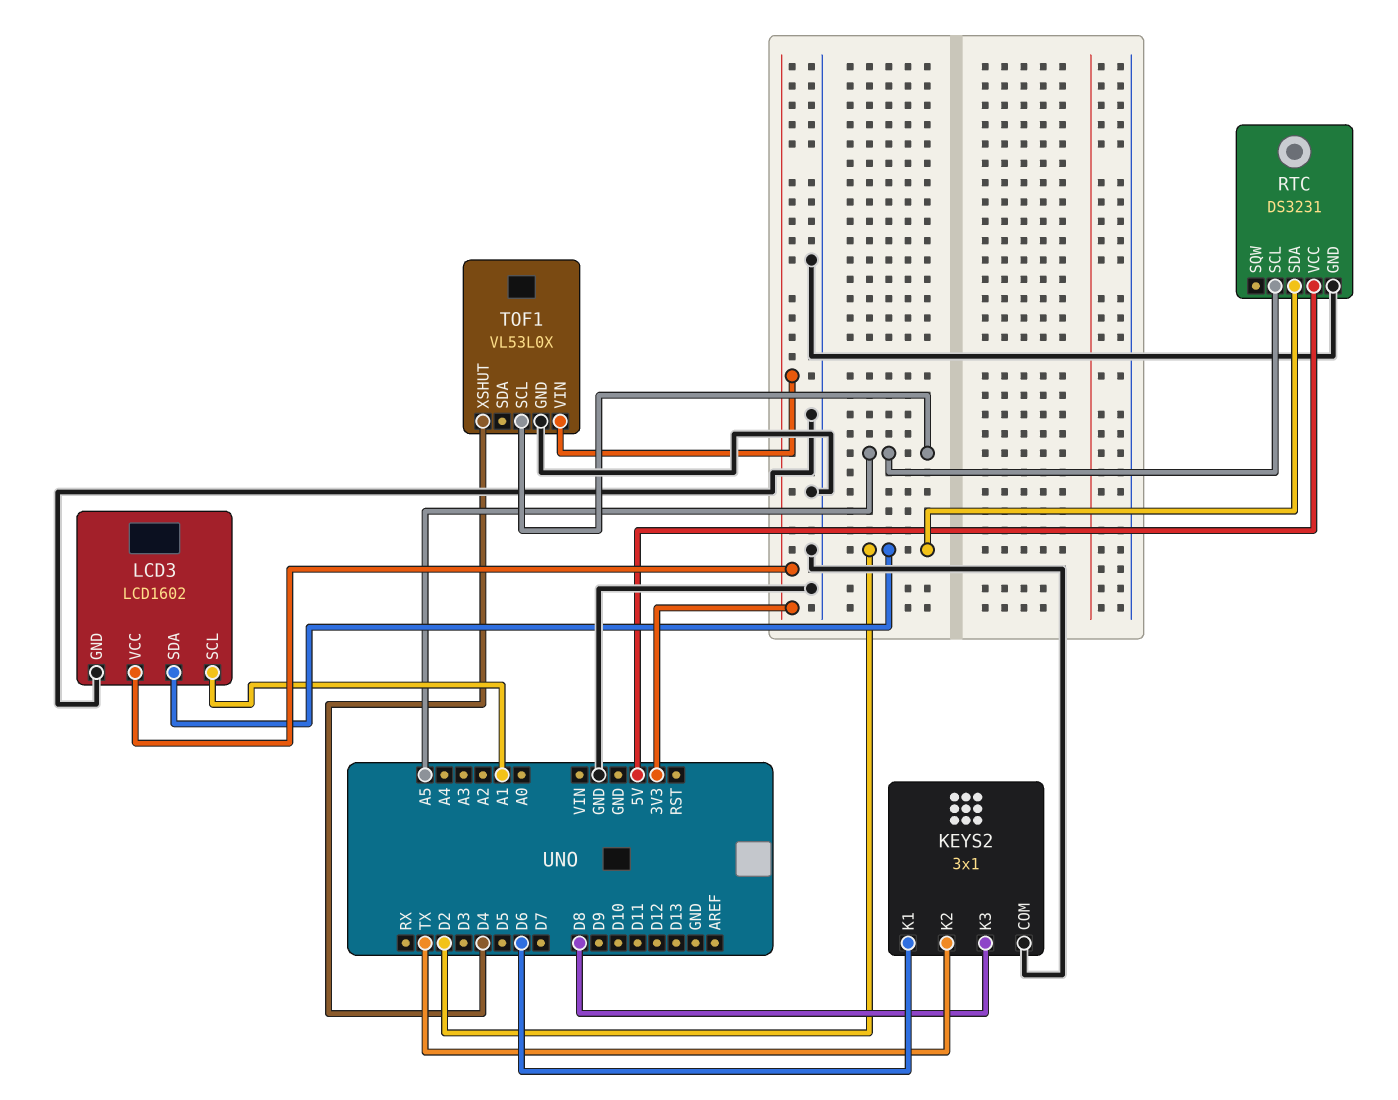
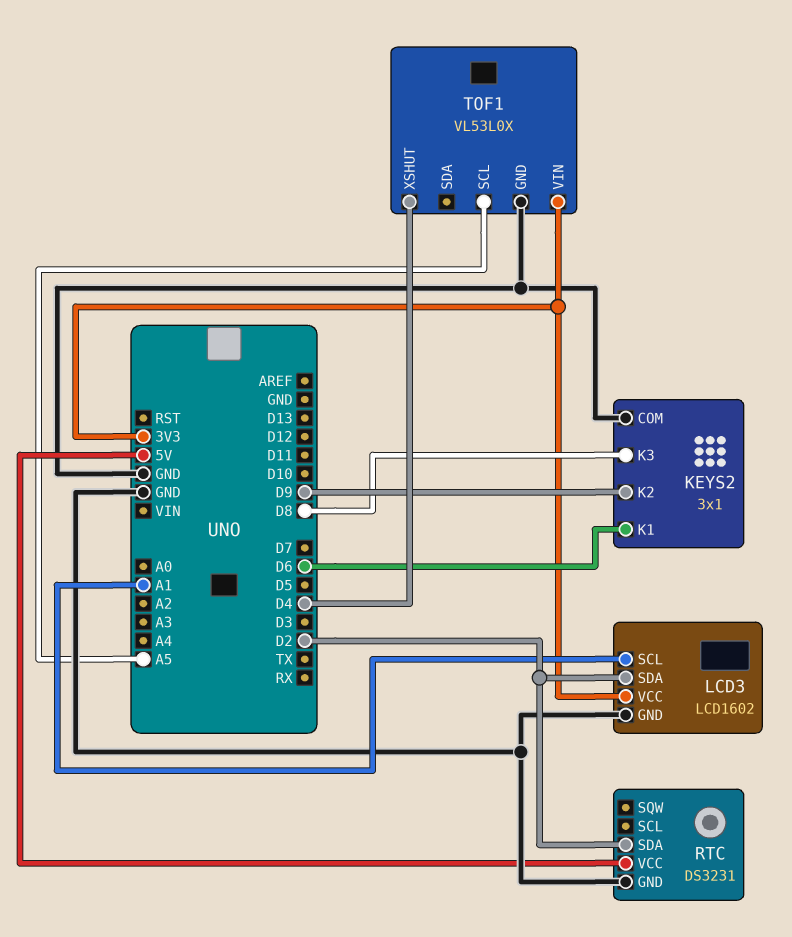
KEYS2 pin K2: TX -> D9
RTC pin SCL: A5 -> none

